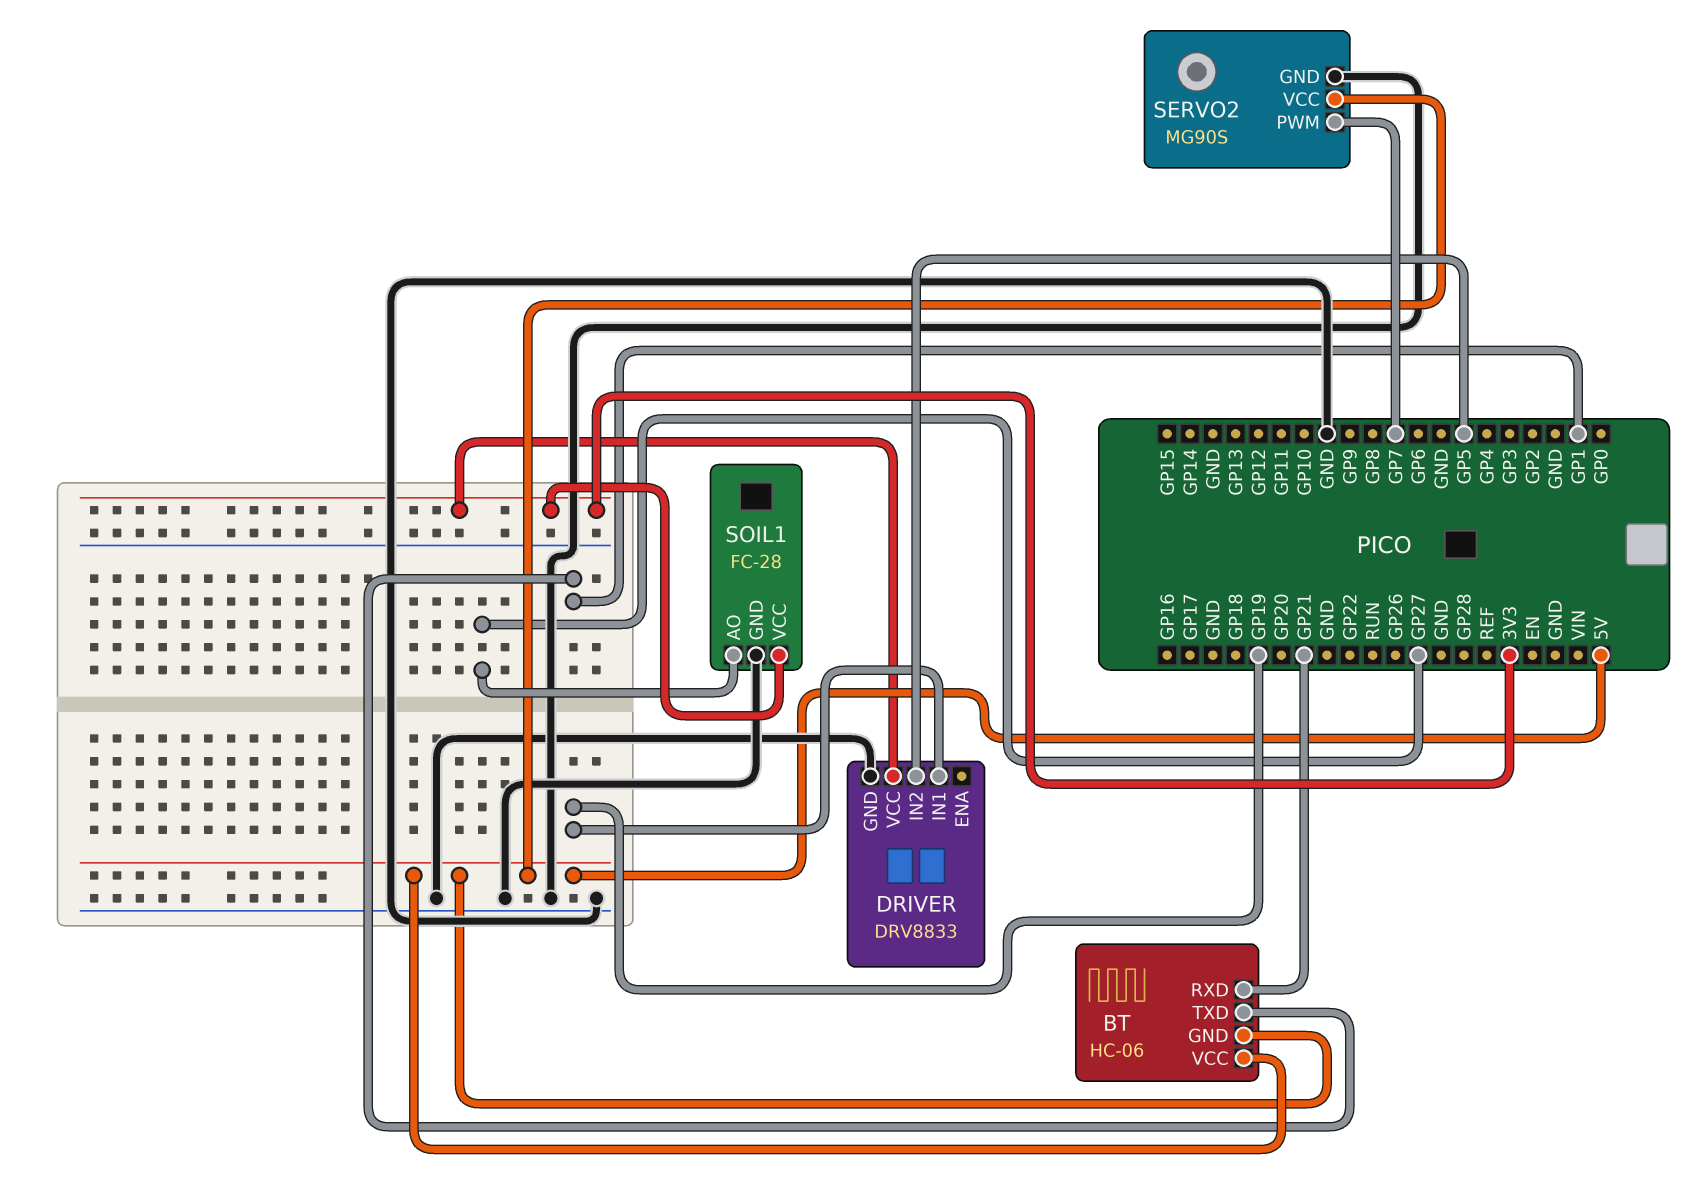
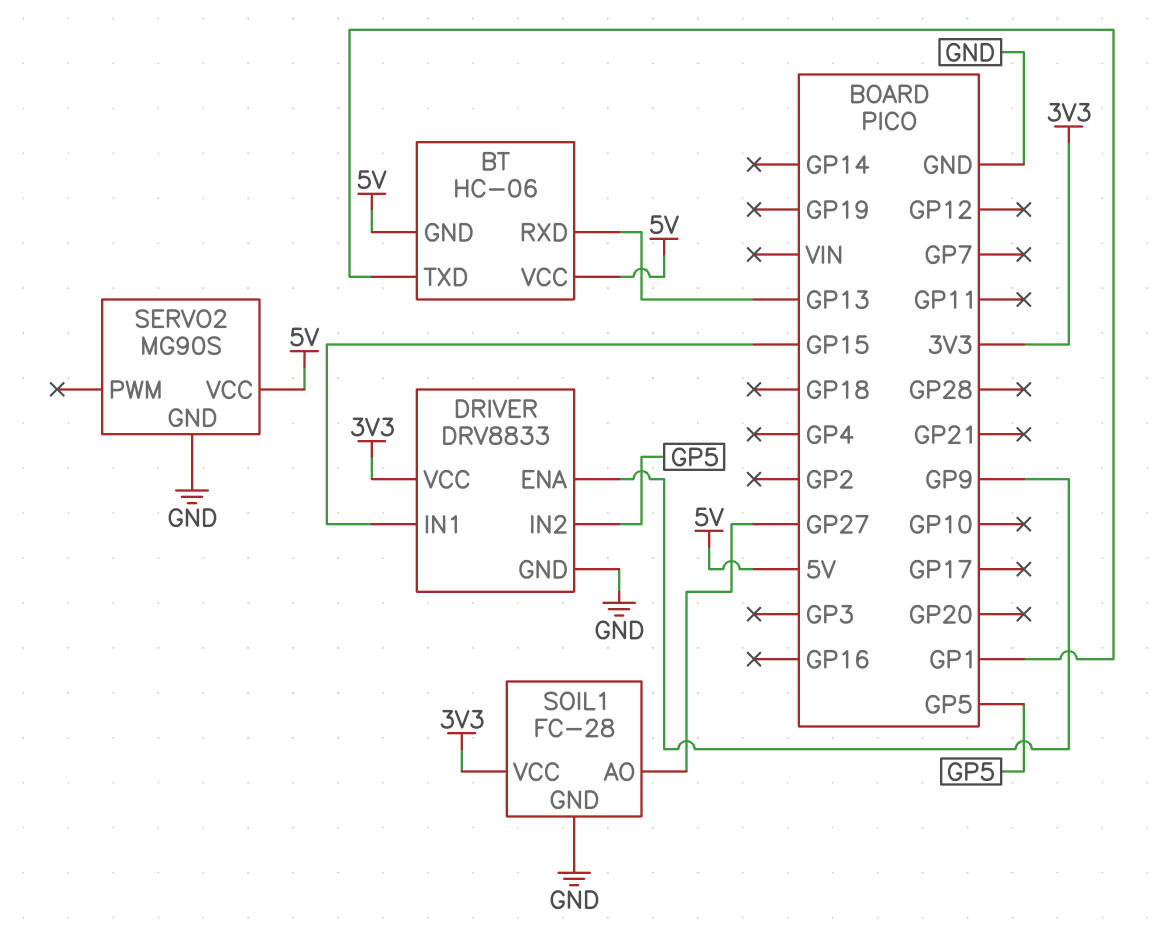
BT pin RXD: GP21 -> GP13
DRIVER pin ENA: none -> GP9
DRIVER pin IN1: GP19 -> GP15
SERVO2 pin PWM: GP7 -> none

